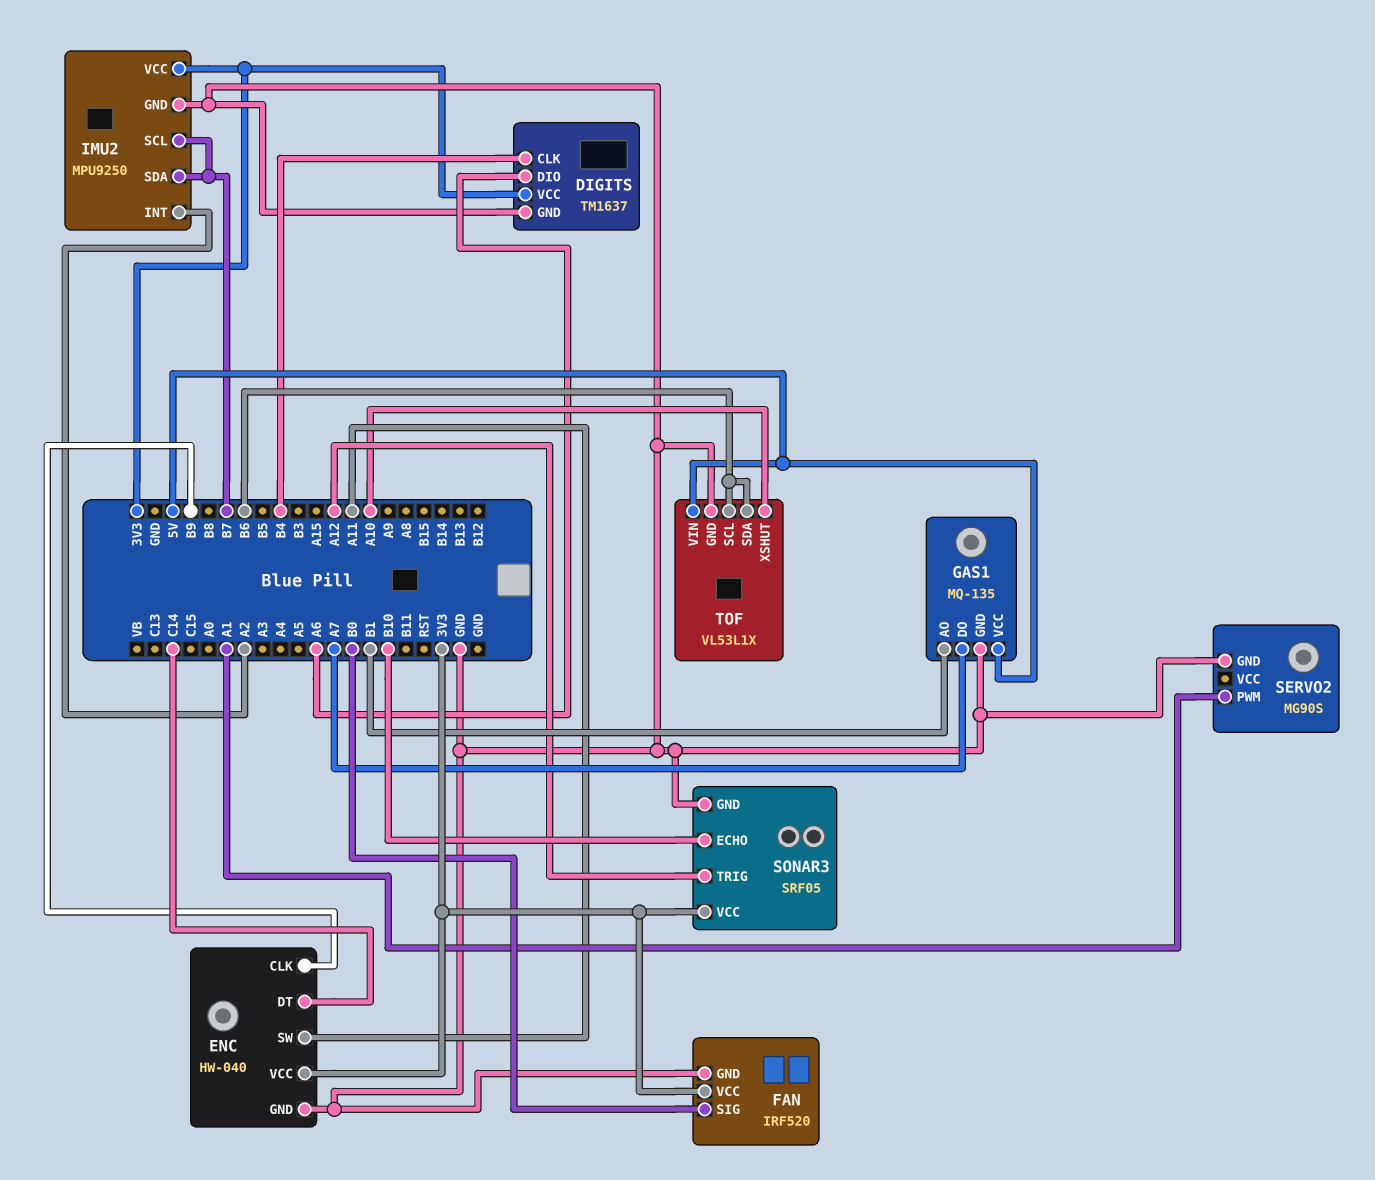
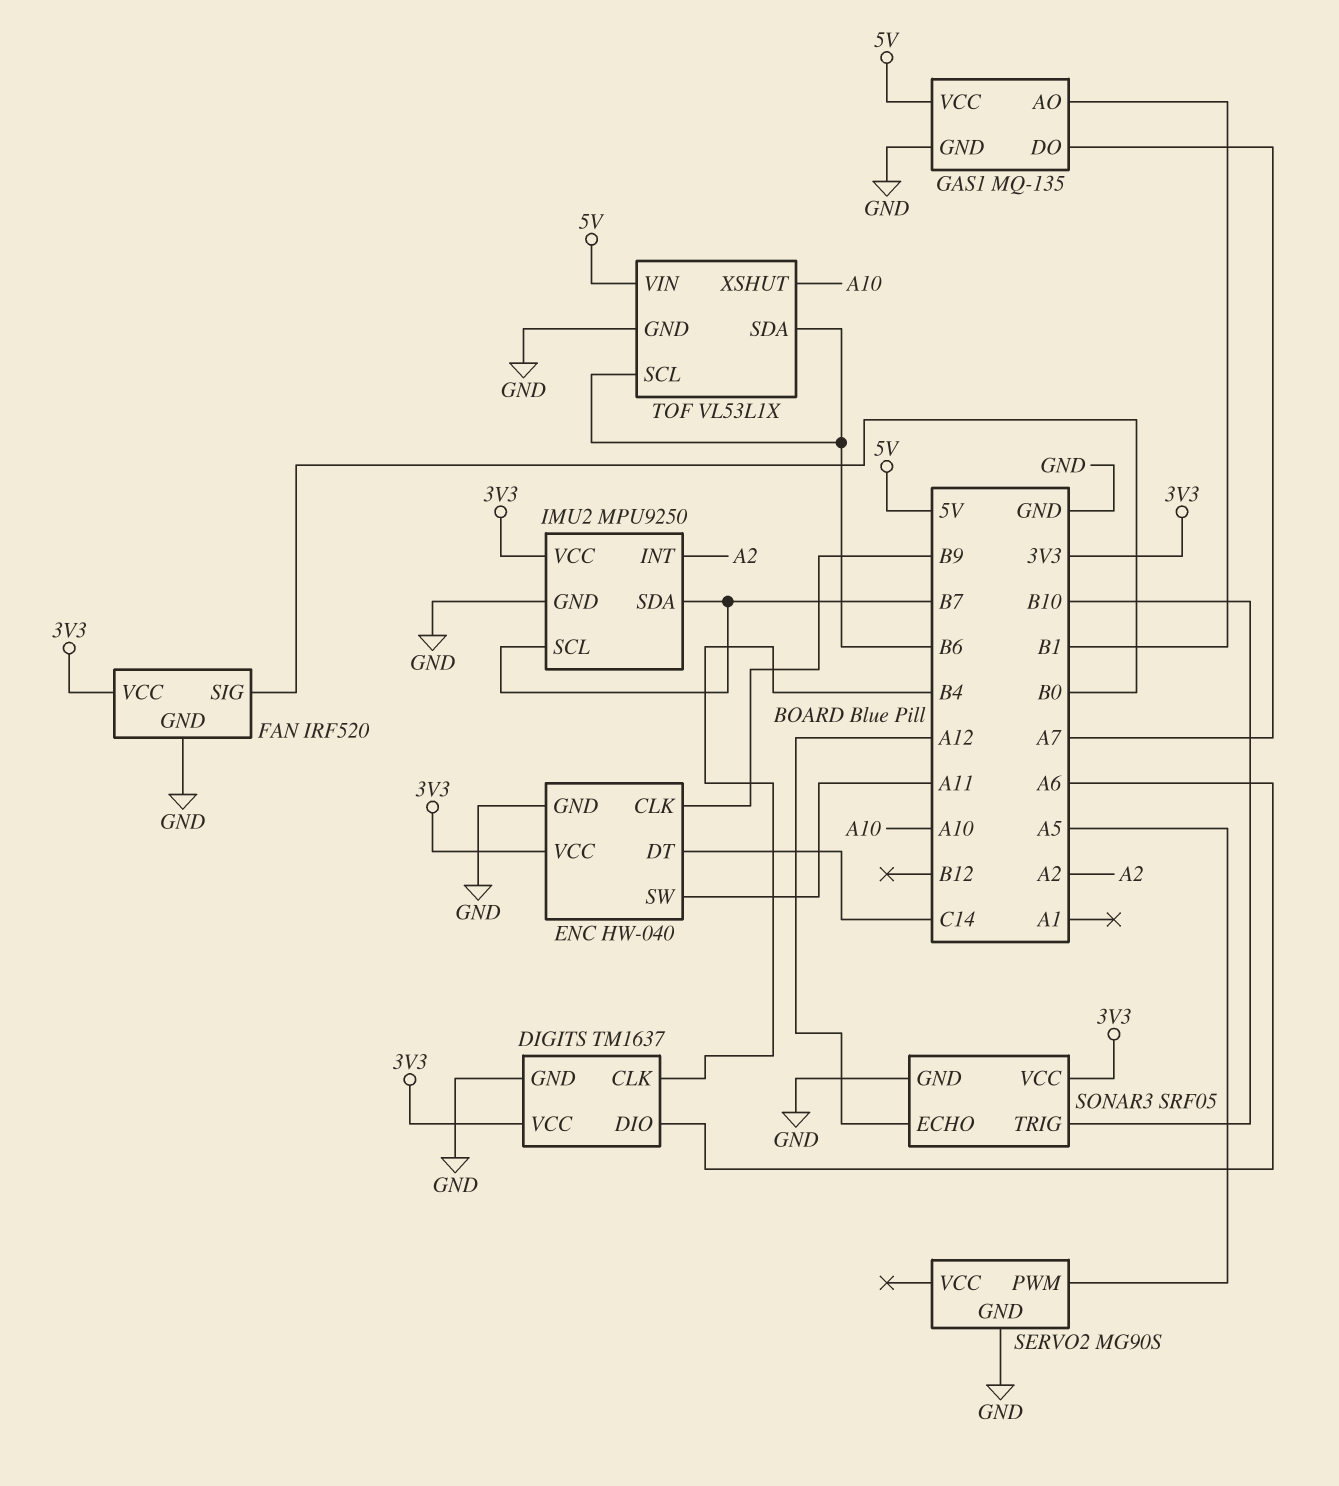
SERVO2 pin PWM: A1 -> A5
SONAR3 pin ECHO: B10 -> A12
SONAR3 pin TRIG: A12 -> B10

